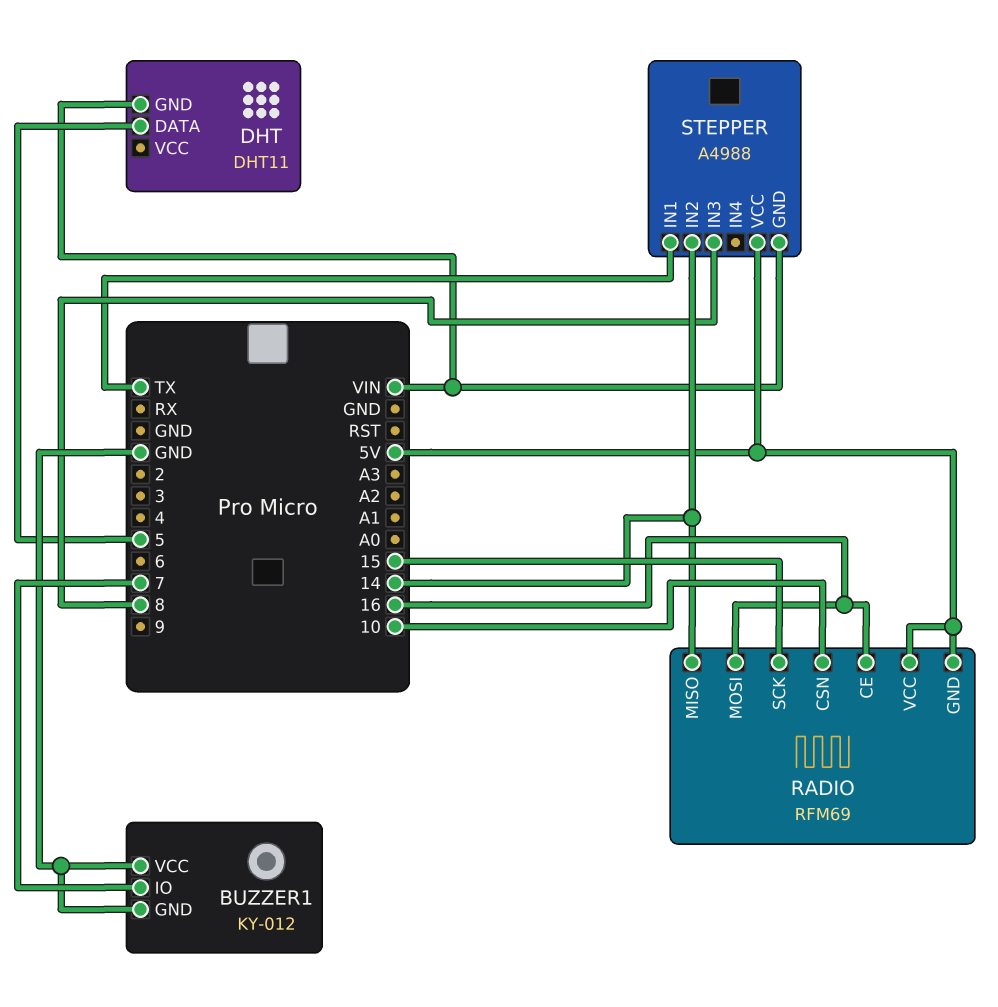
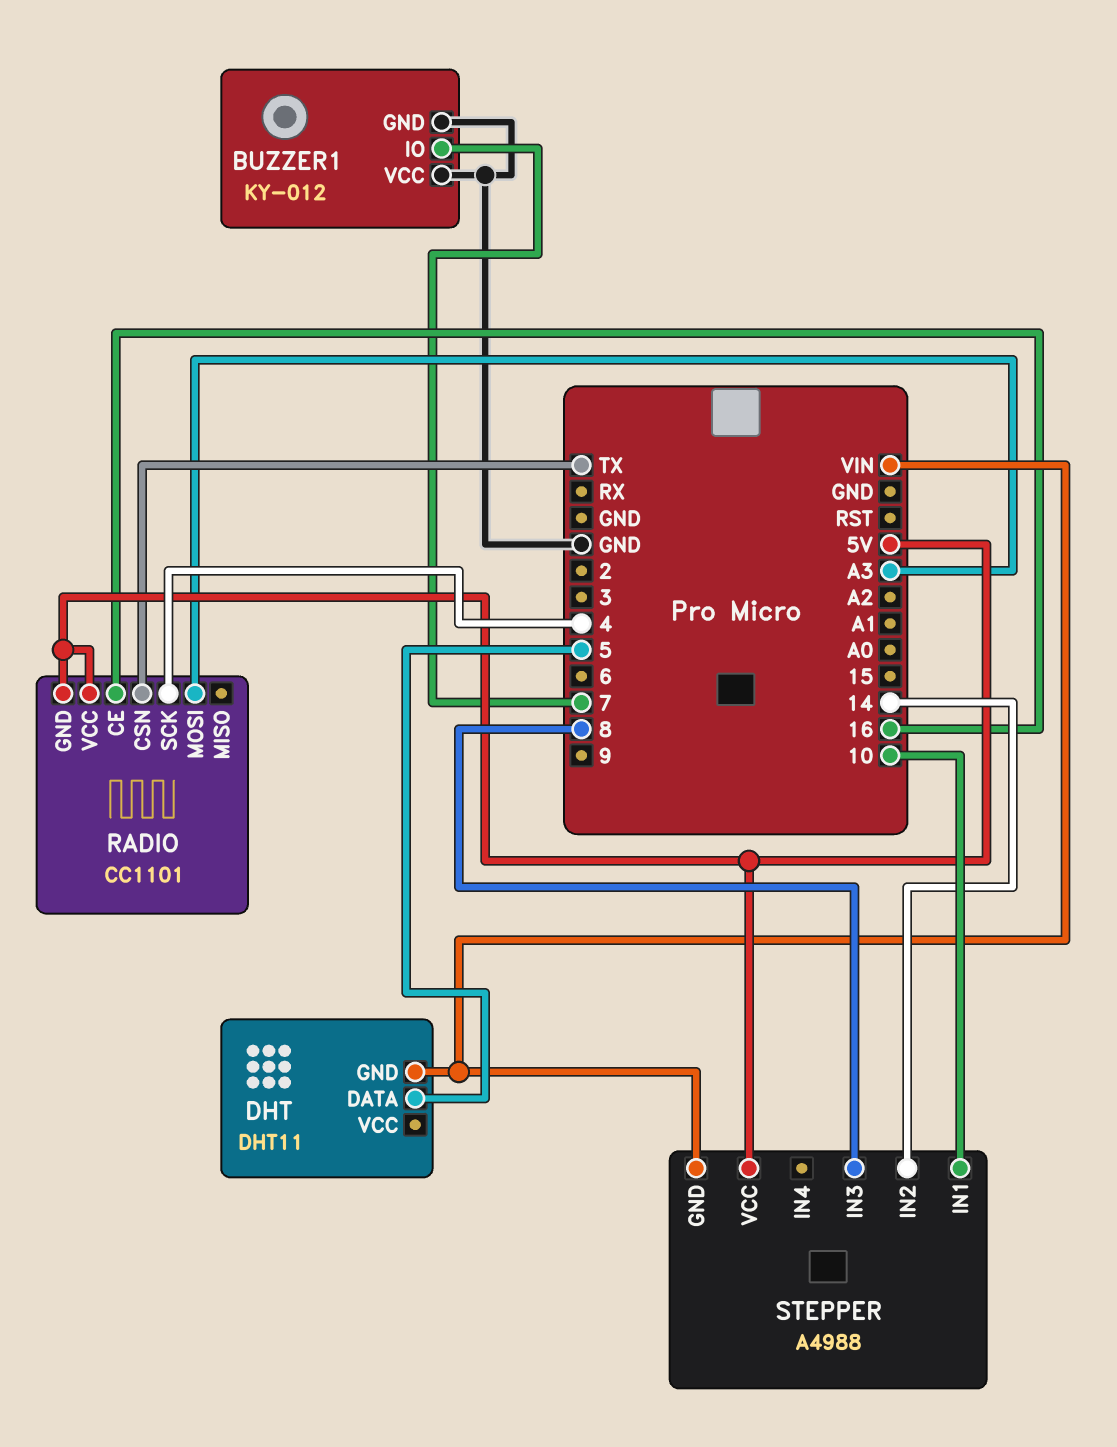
RADIO: RFM69 -> CC1101
RADIO pin CSN: 10 -> TX
RADIO pin MISO: 14 -> none
RADIO pin MOSI: 16 -> A3
RADIO pin SCK: 15 -> 4
STEPPER pin IN1: TX -> 10

